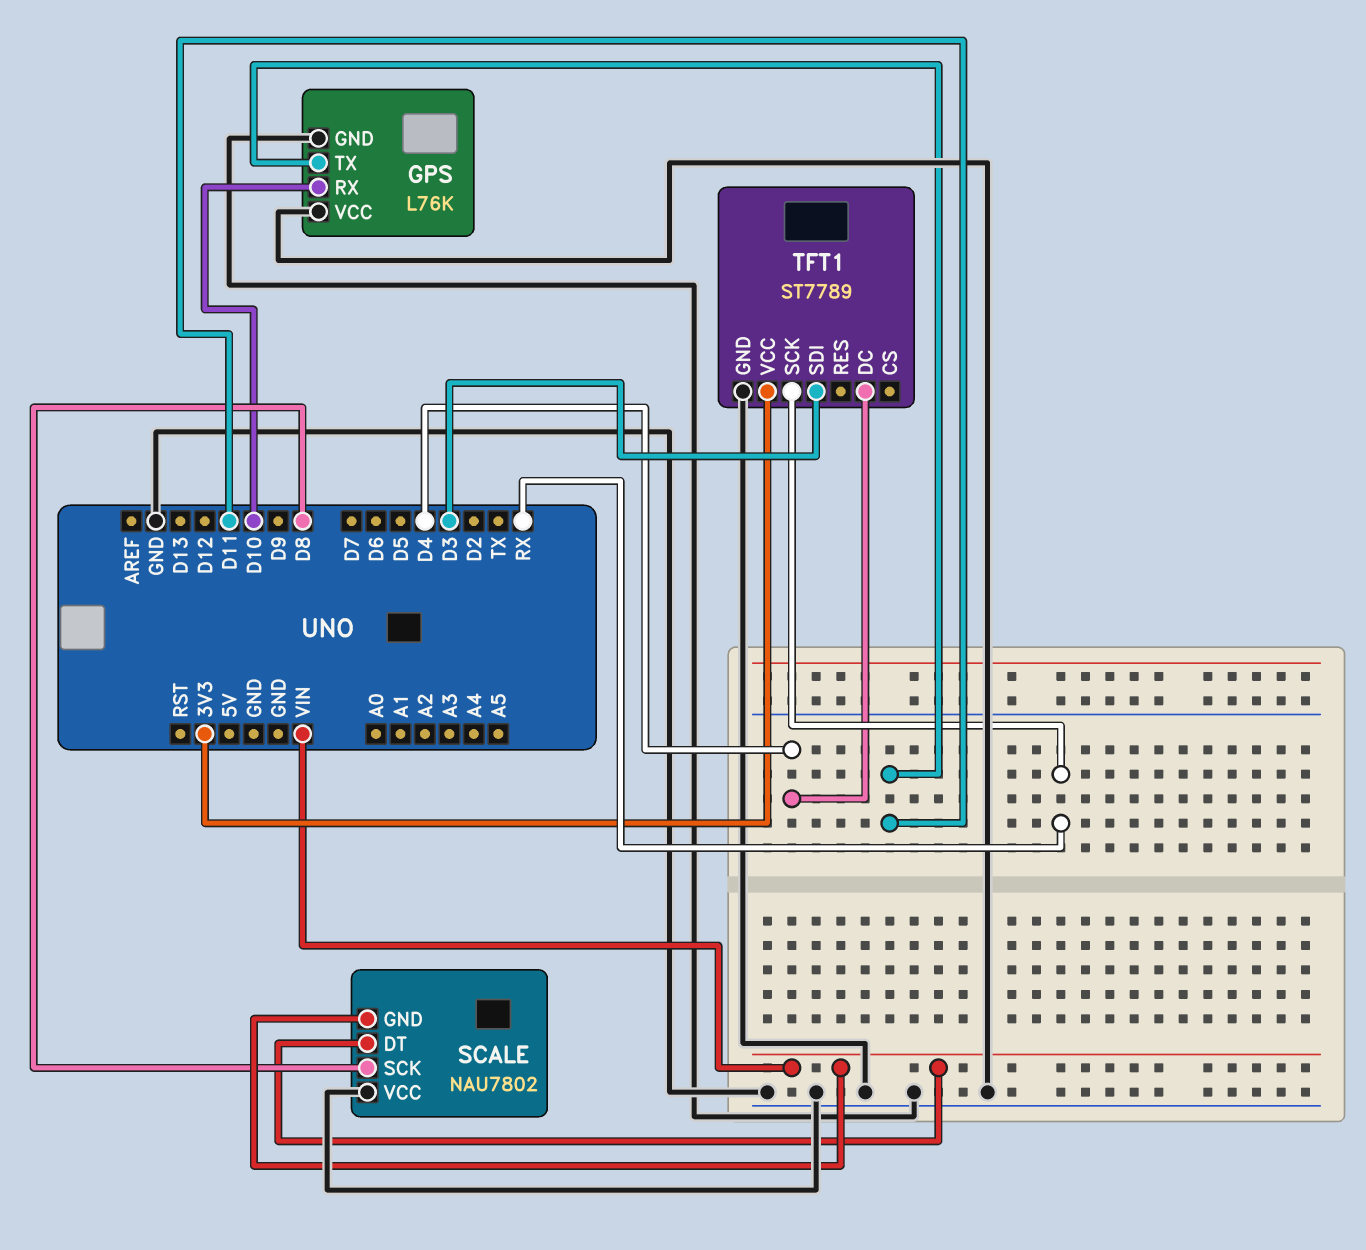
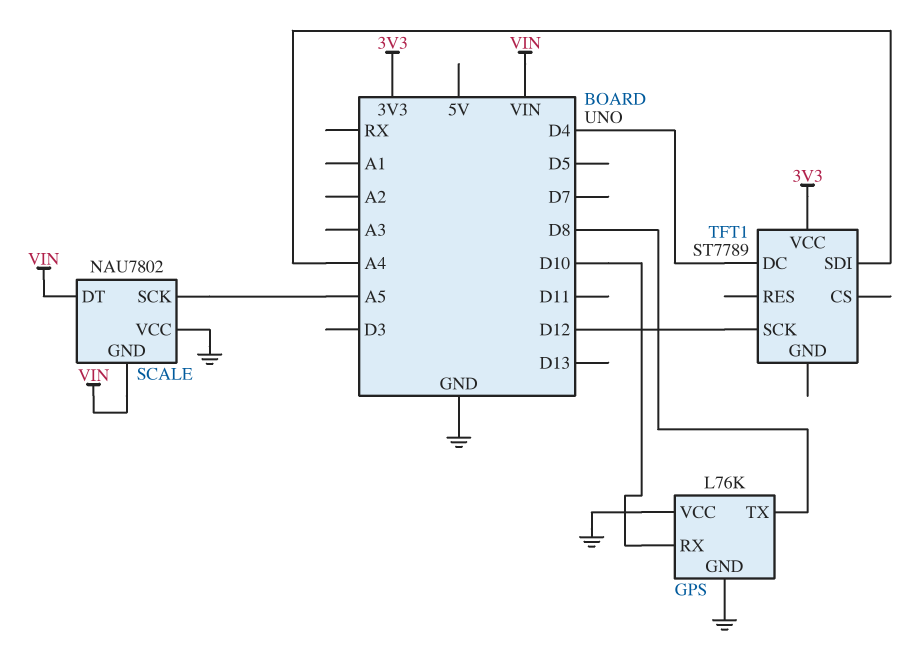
GPS pin TX: D11 -> D8
SCALE pin SCK: D8 -> A5
TFT1 pin GND: GND -> none
TFT1 pin SCK: RX -> D12
TFT1 pin SDI: D3 -> A4

